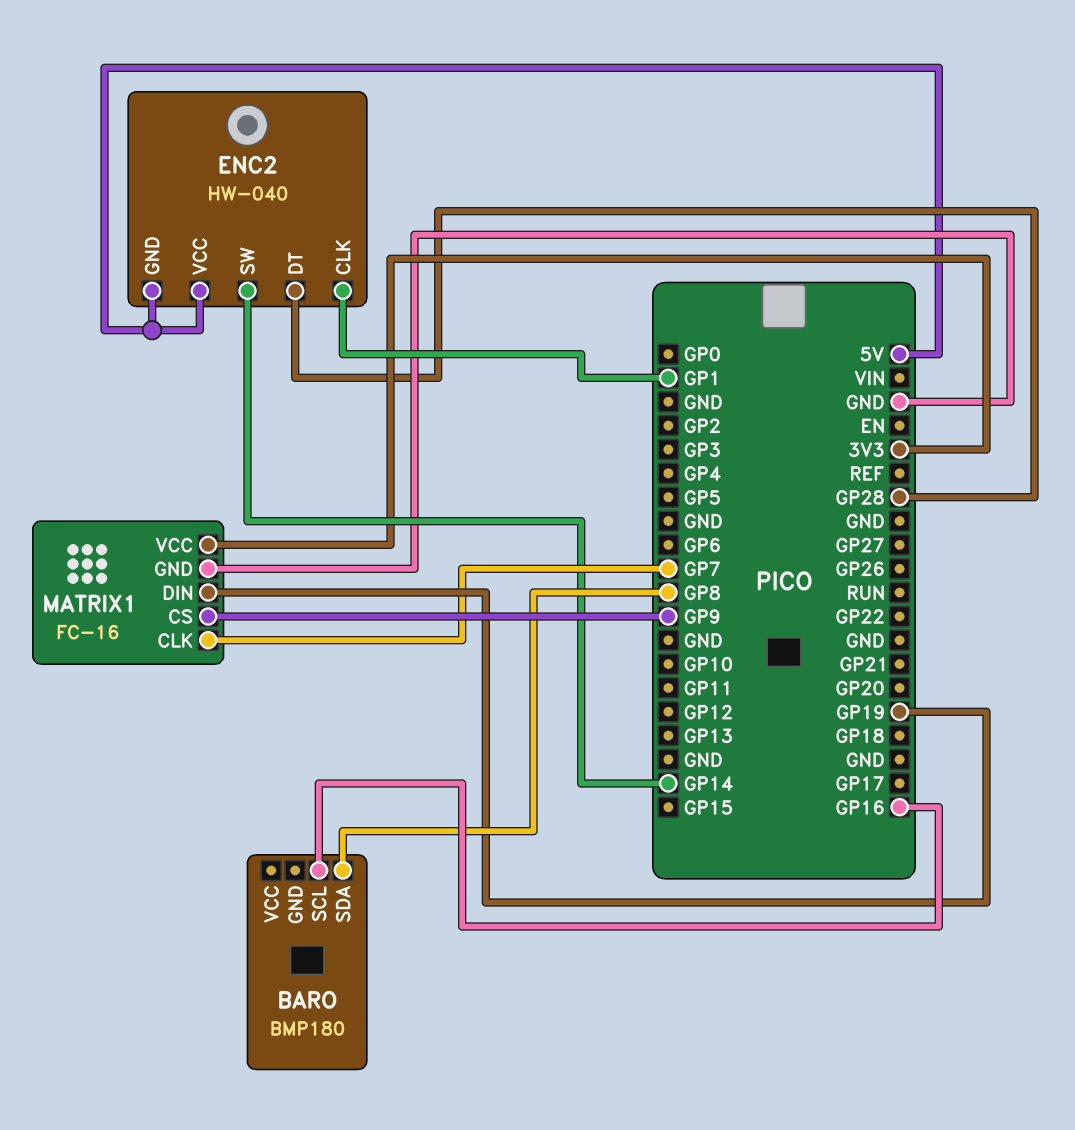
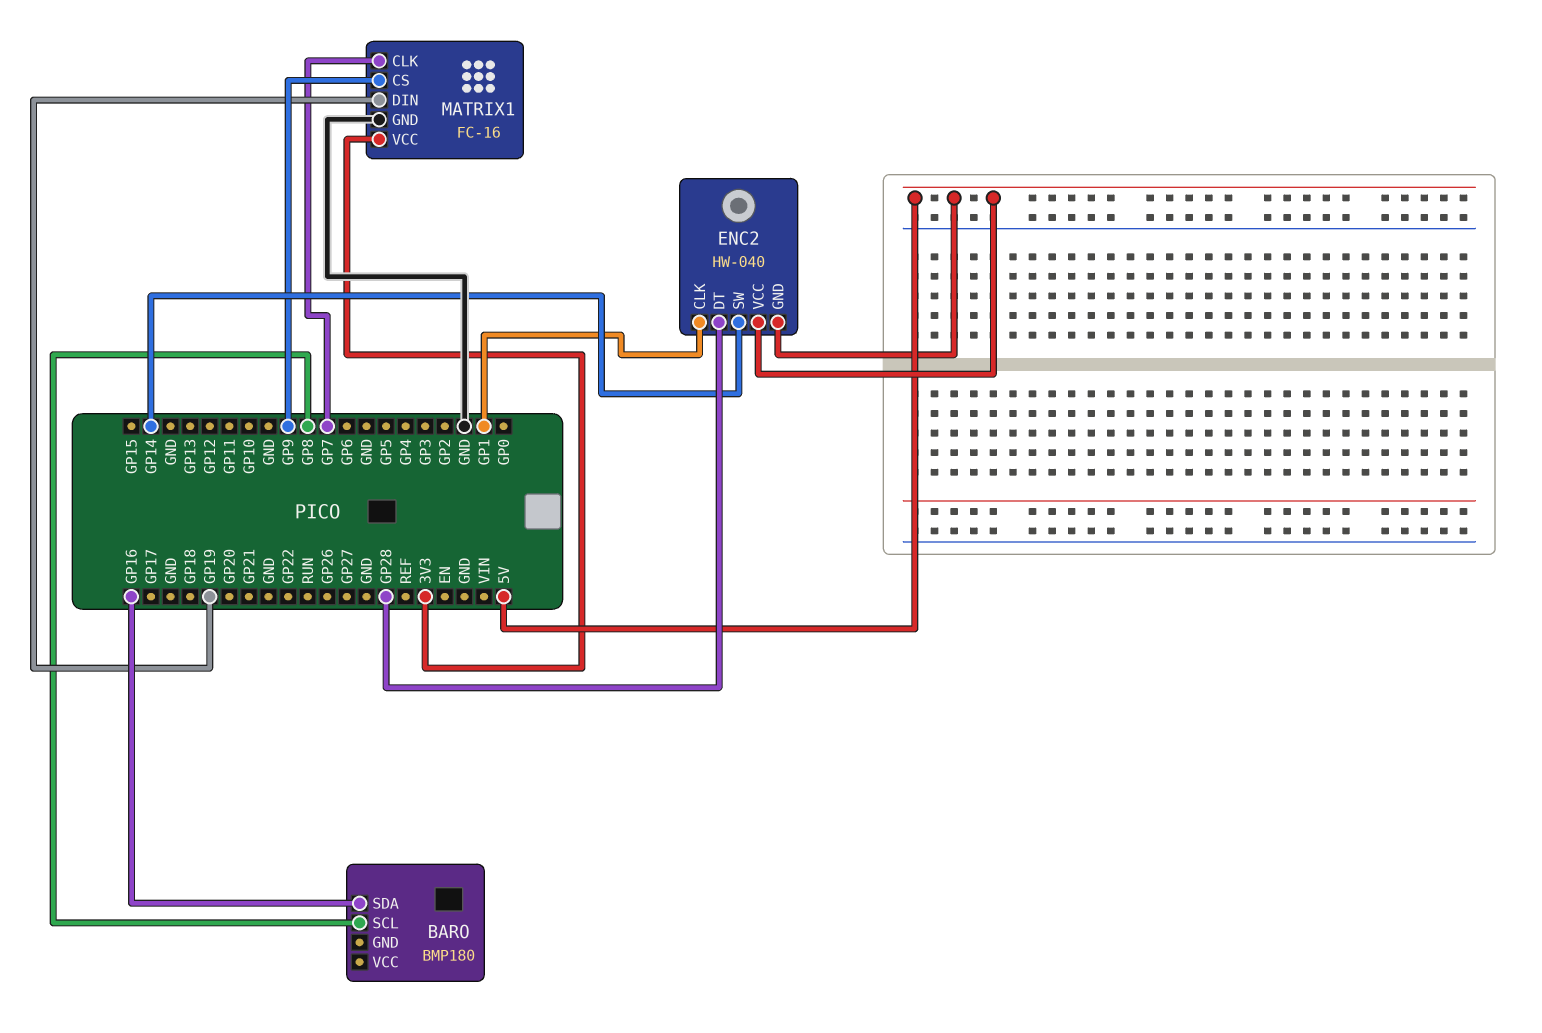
BARO pin SCL: GP16 -> GP8
BARO pin SDA: GP8 -> GP16

